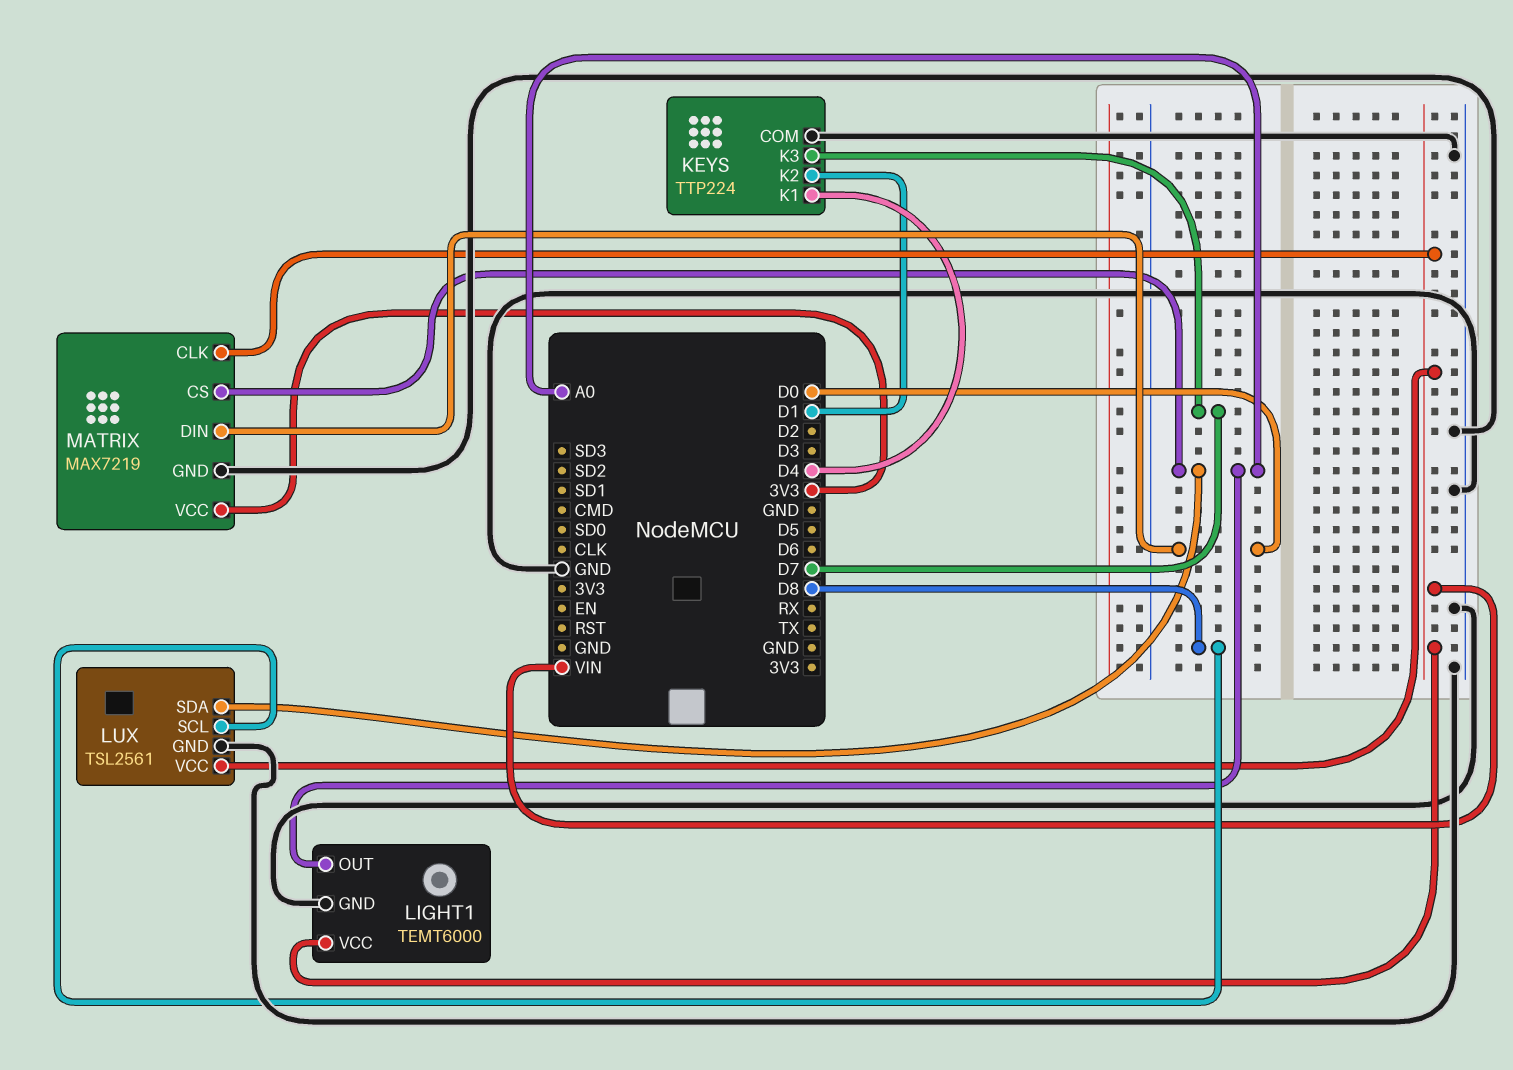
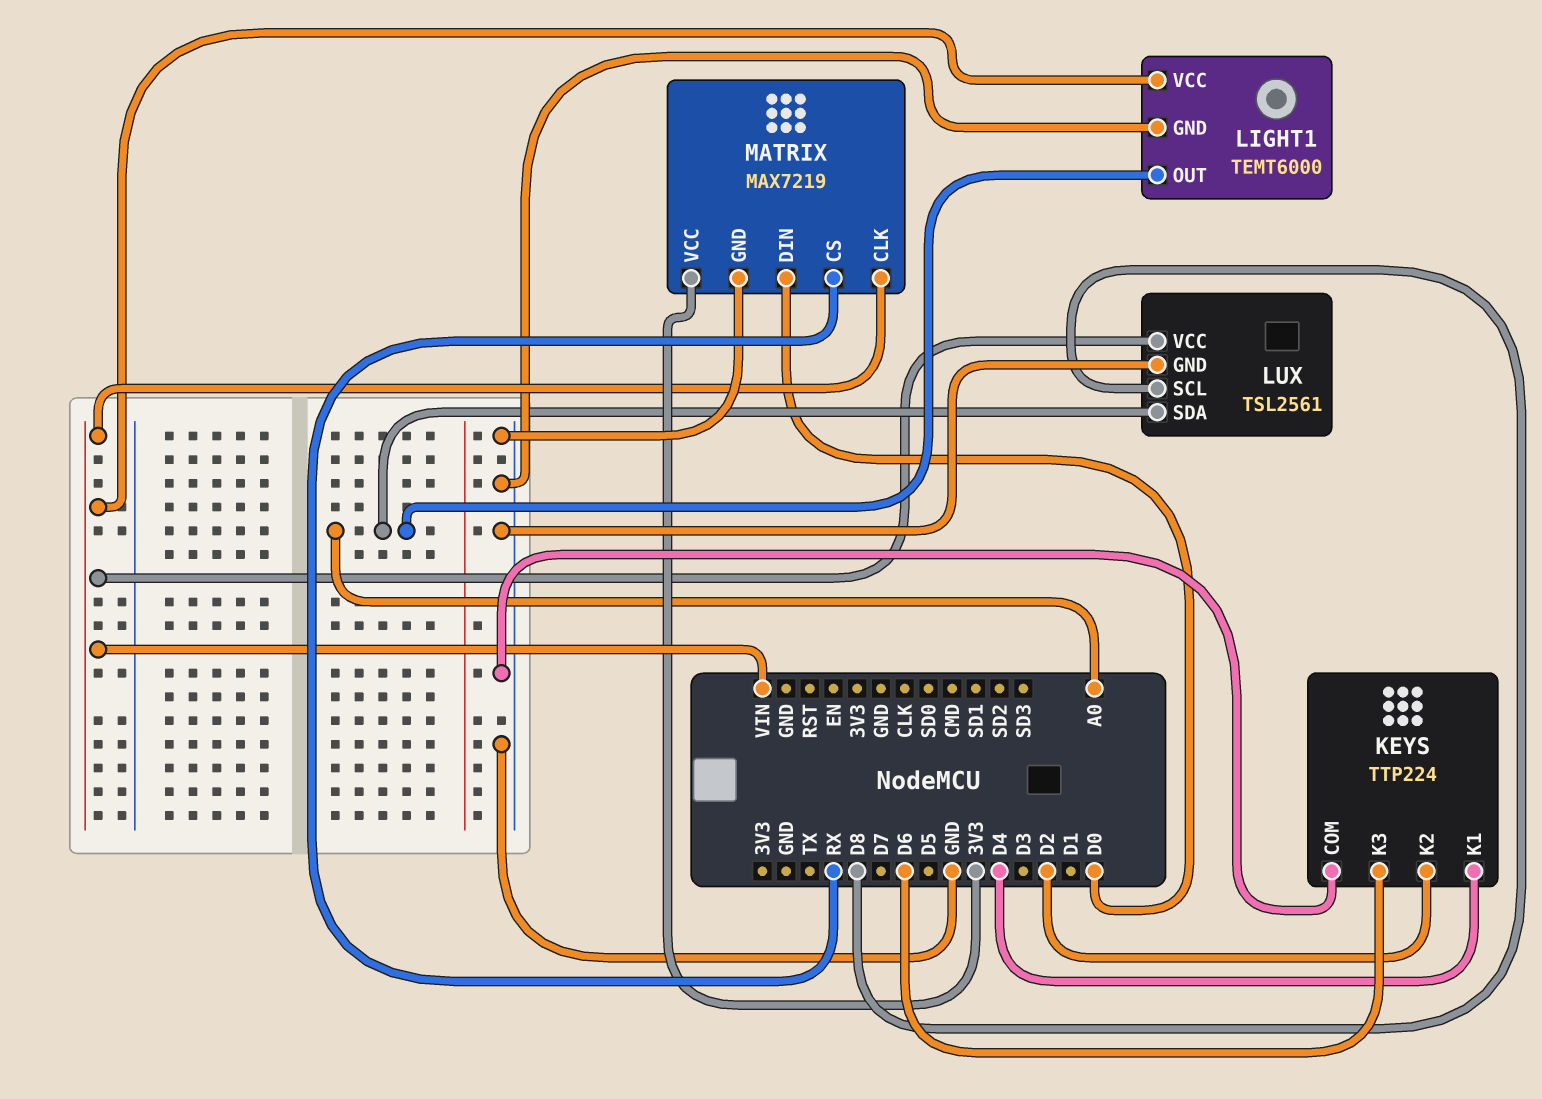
KEYS pin K2: D1 -> D2
KEYS pin K3: D7 -> D6
MATRIX pin CS: A0 -> RX

